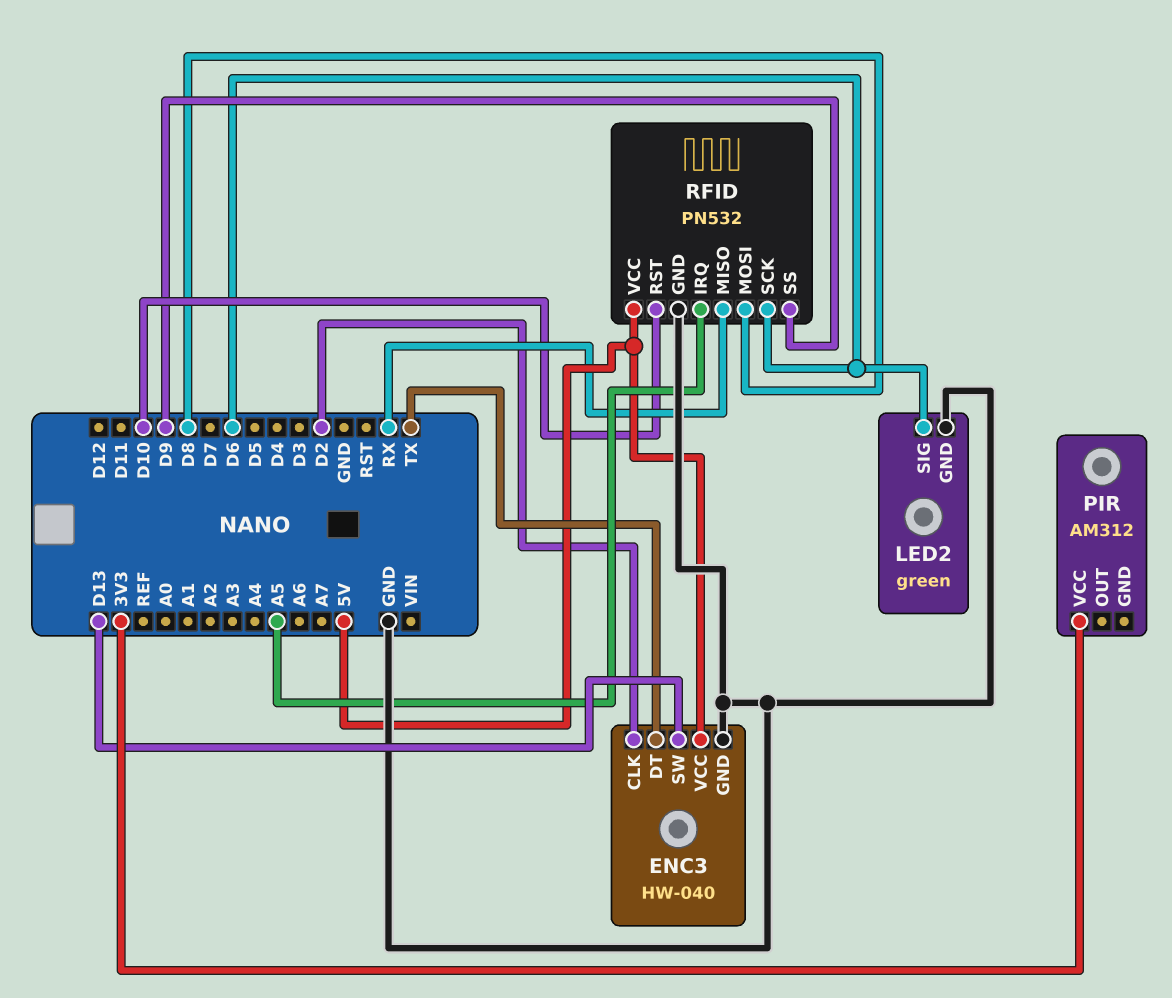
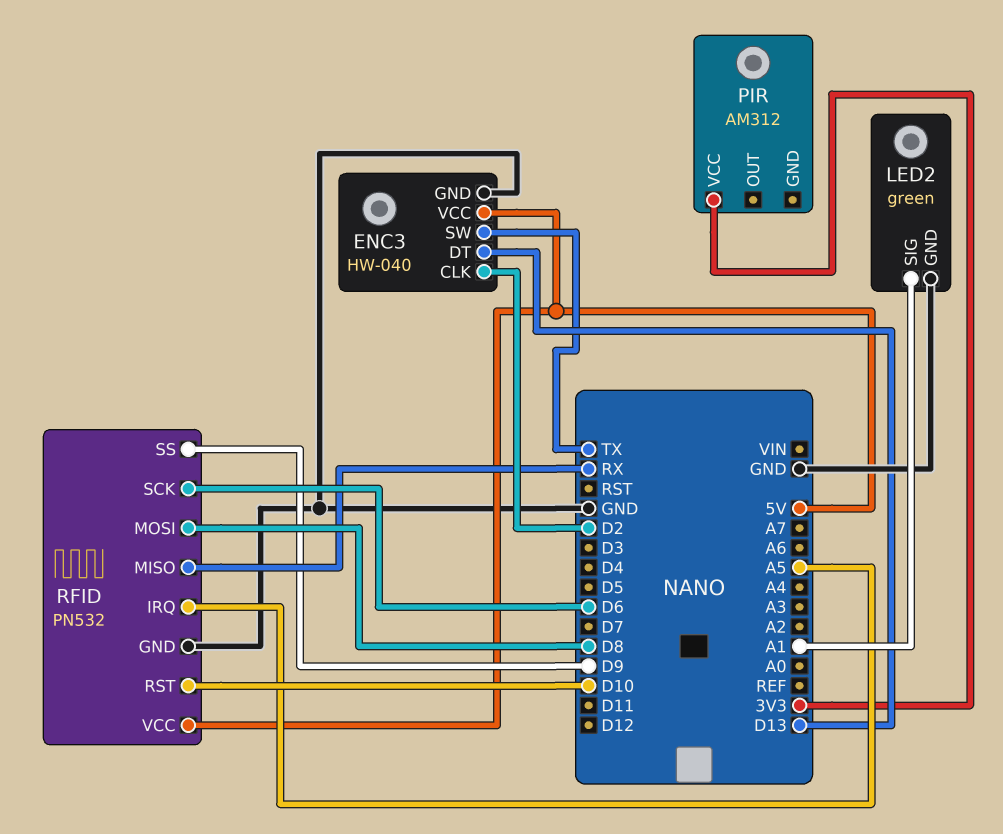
ENC3 pin DT: TX -> D13
ENC3 pin SW: D13 -> TX
LED2 pin SIG: D6 -> A1

